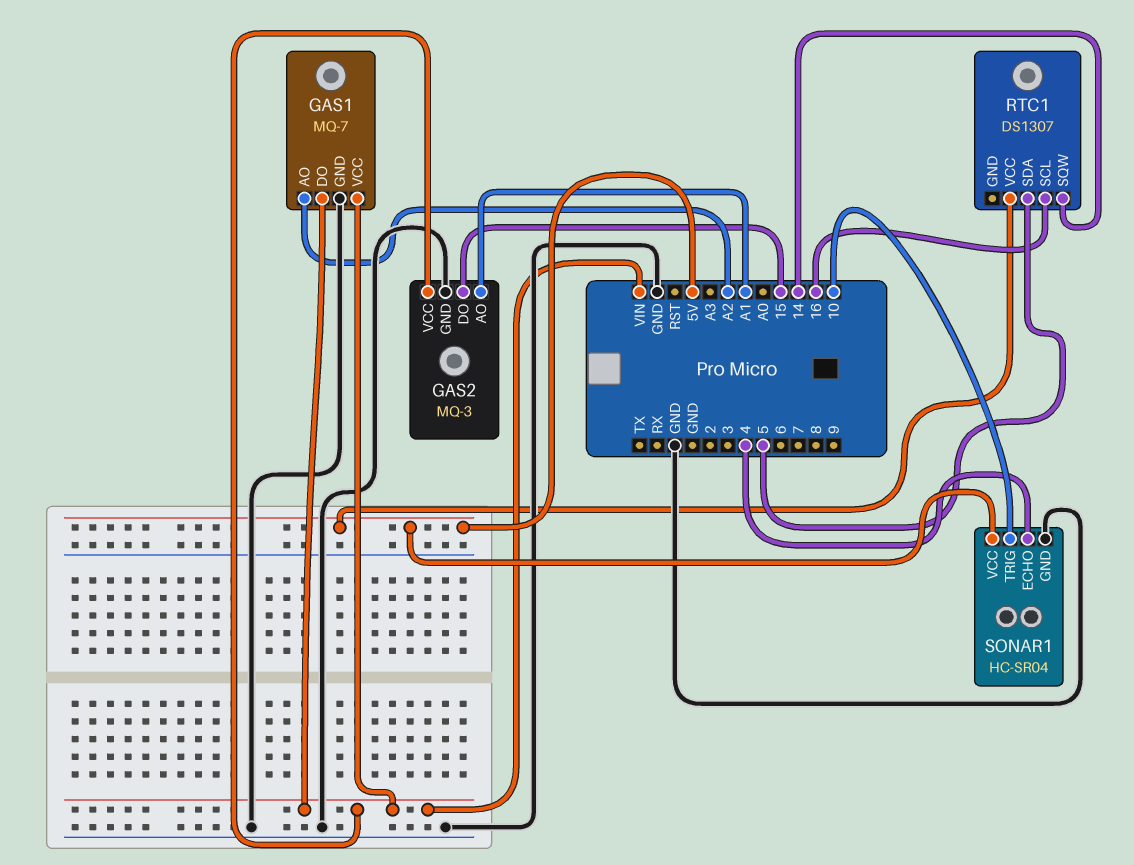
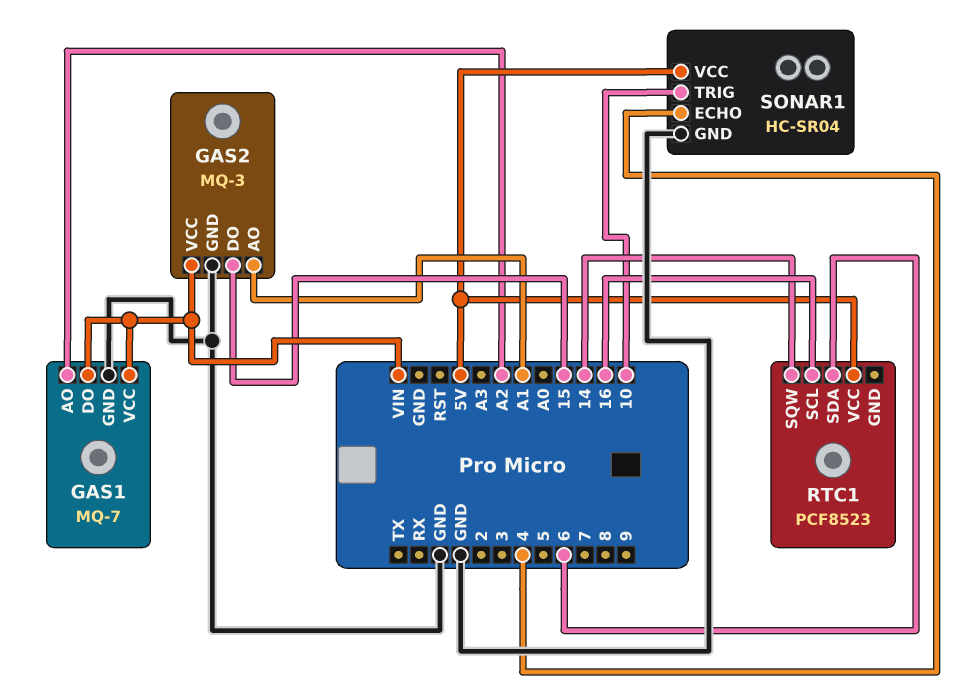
RTC1: DS1307 -> PCF8523
RTC1 pin SDA: 5 -> 6

